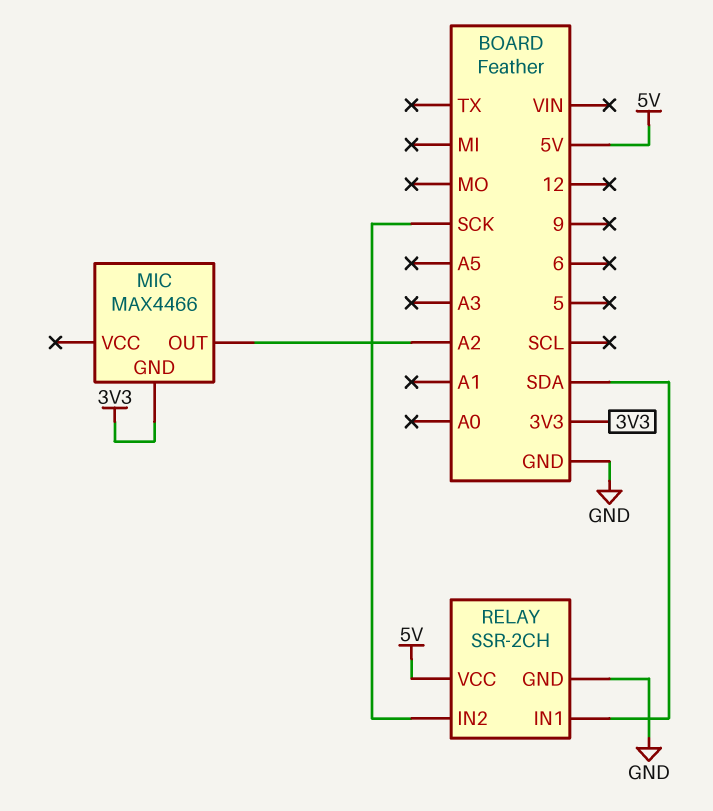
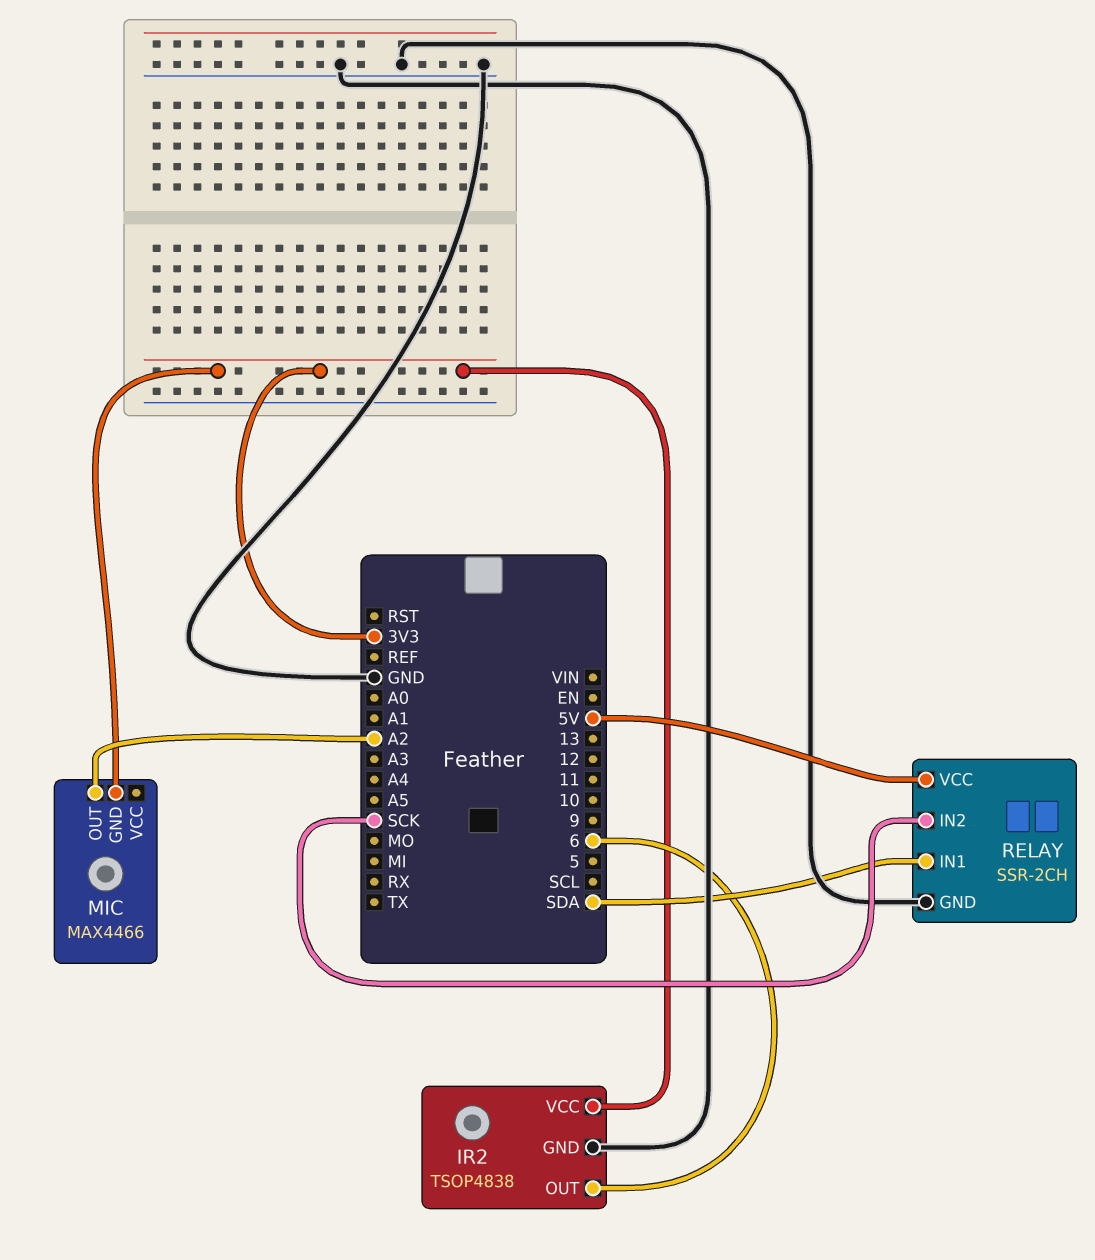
IR2: none -> TSOP4838
IR2 pin GND: none -> GND
IR2 pin OUT: none -> 6
IR2 pin VCC: none -> 3V3

